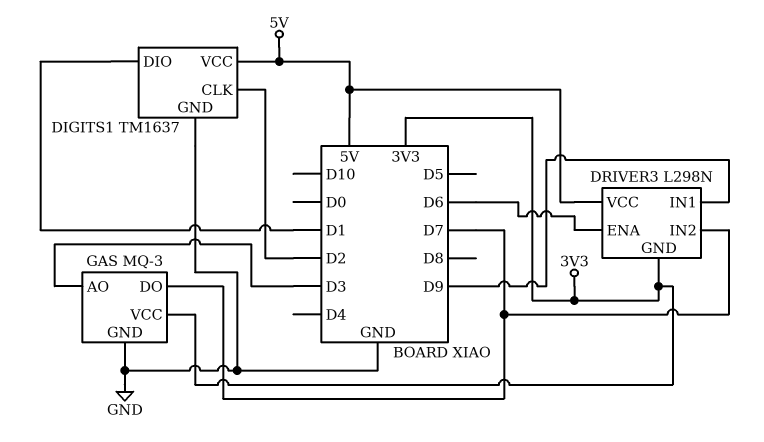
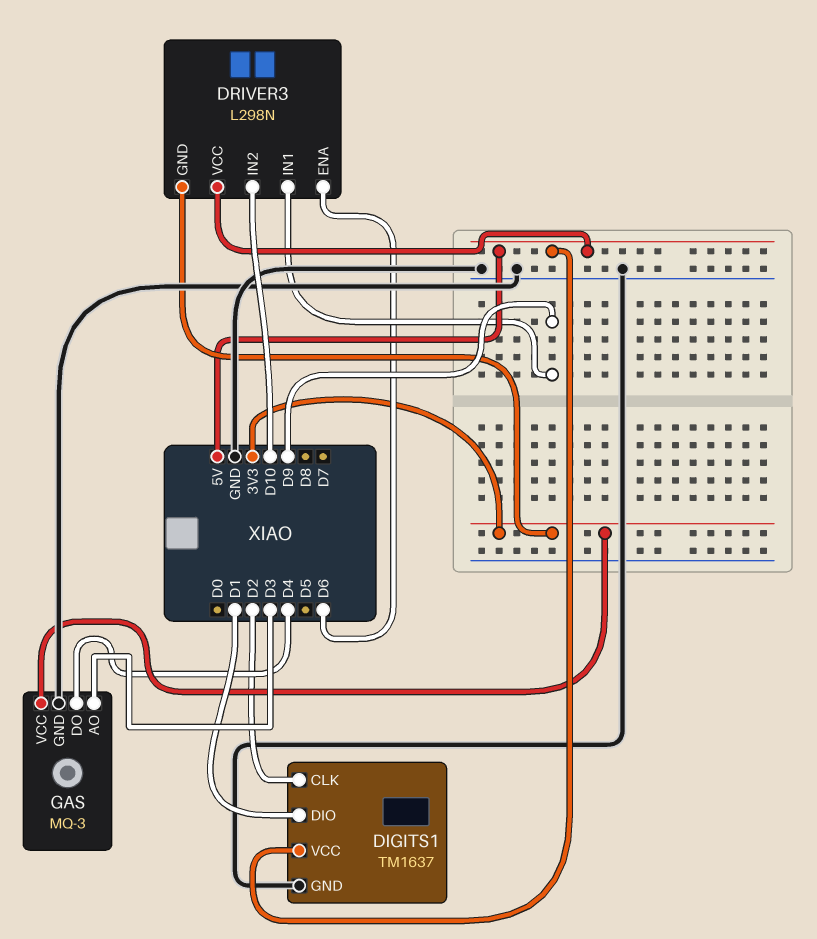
DRIVER3 pin IN2: D7 -> D10
GAS pin DO: D7 -> D4

